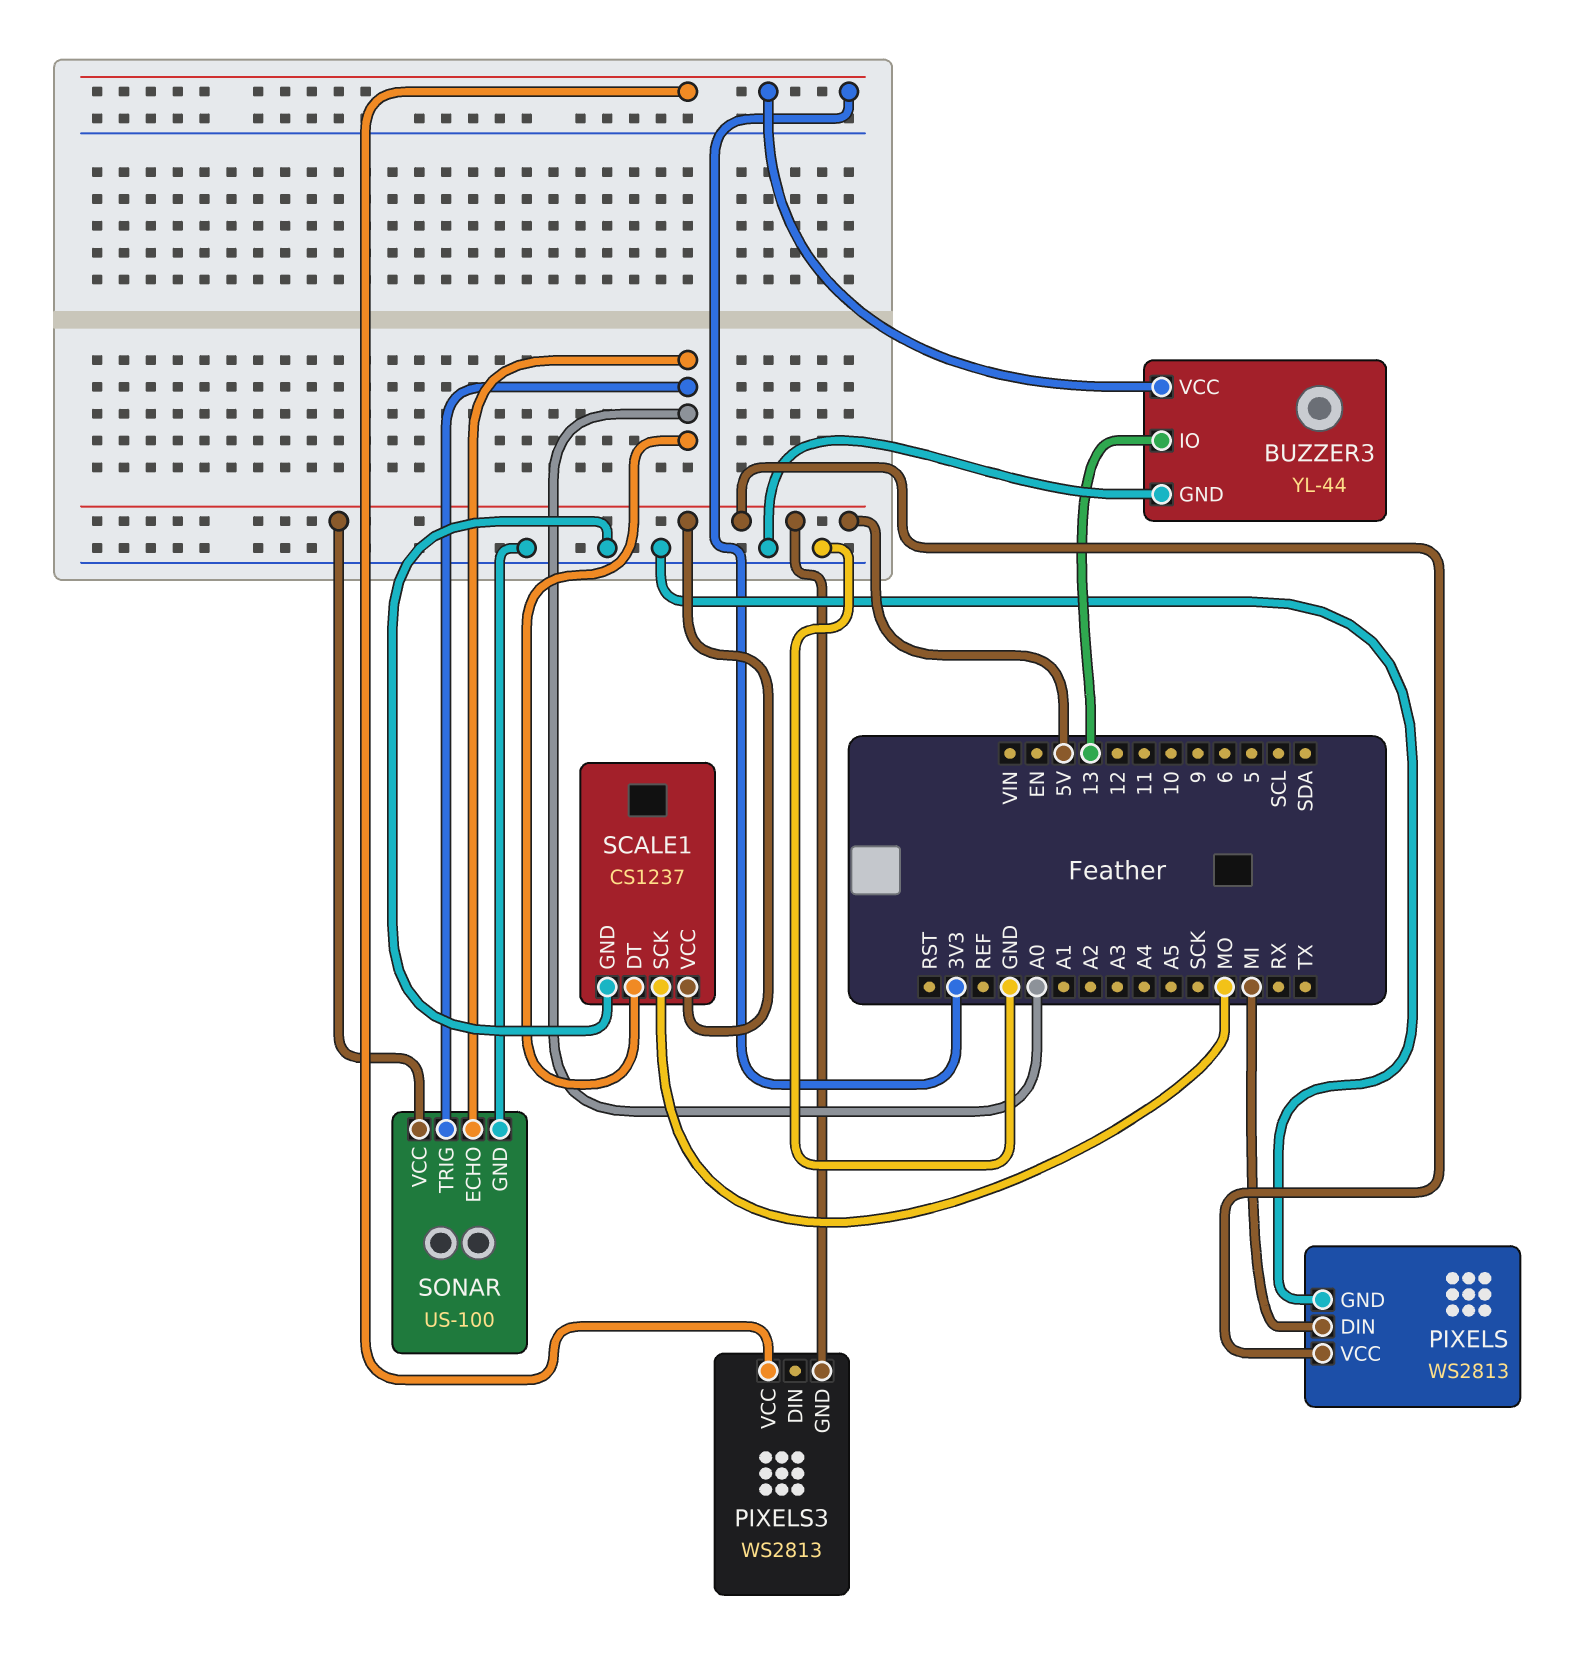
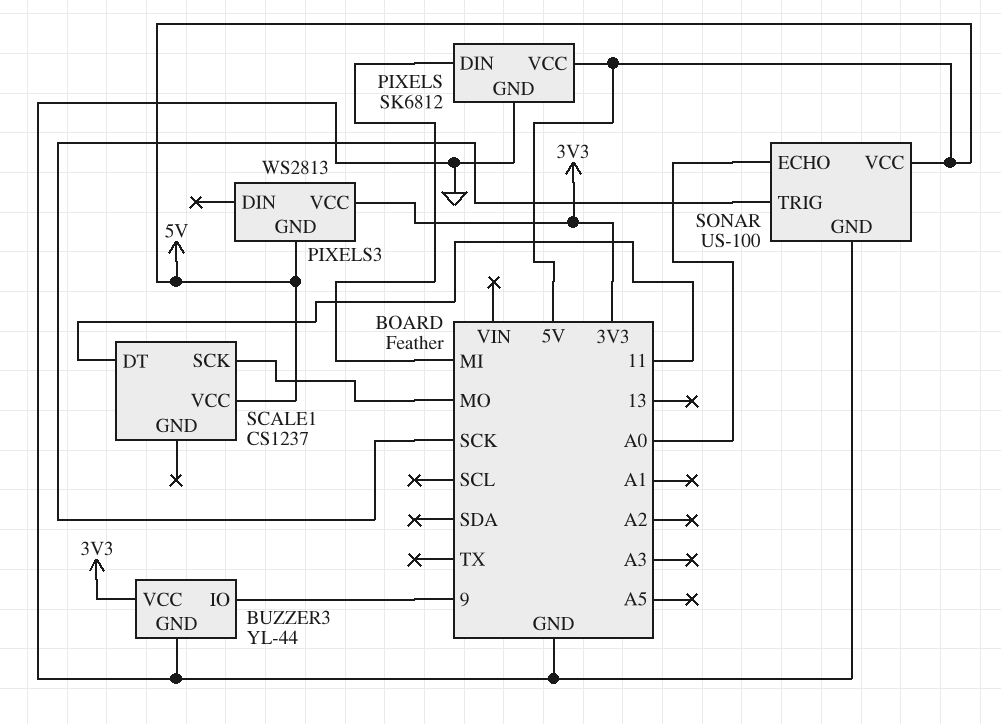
BUZZER3 pin IO: 13 -> 9
PIXELS: WS2813 -> SK6812
SCALE1 pin DT: A0 -> 11
SCALE1 pin GND: GND -> none
SONAR pin TRIG: A0 -> SCK

